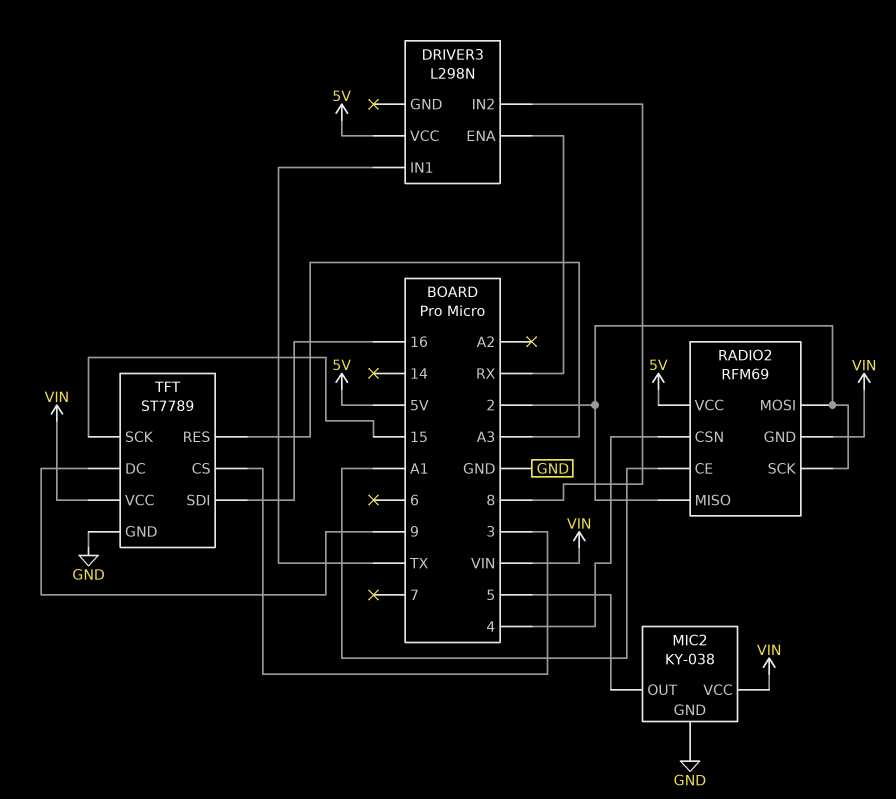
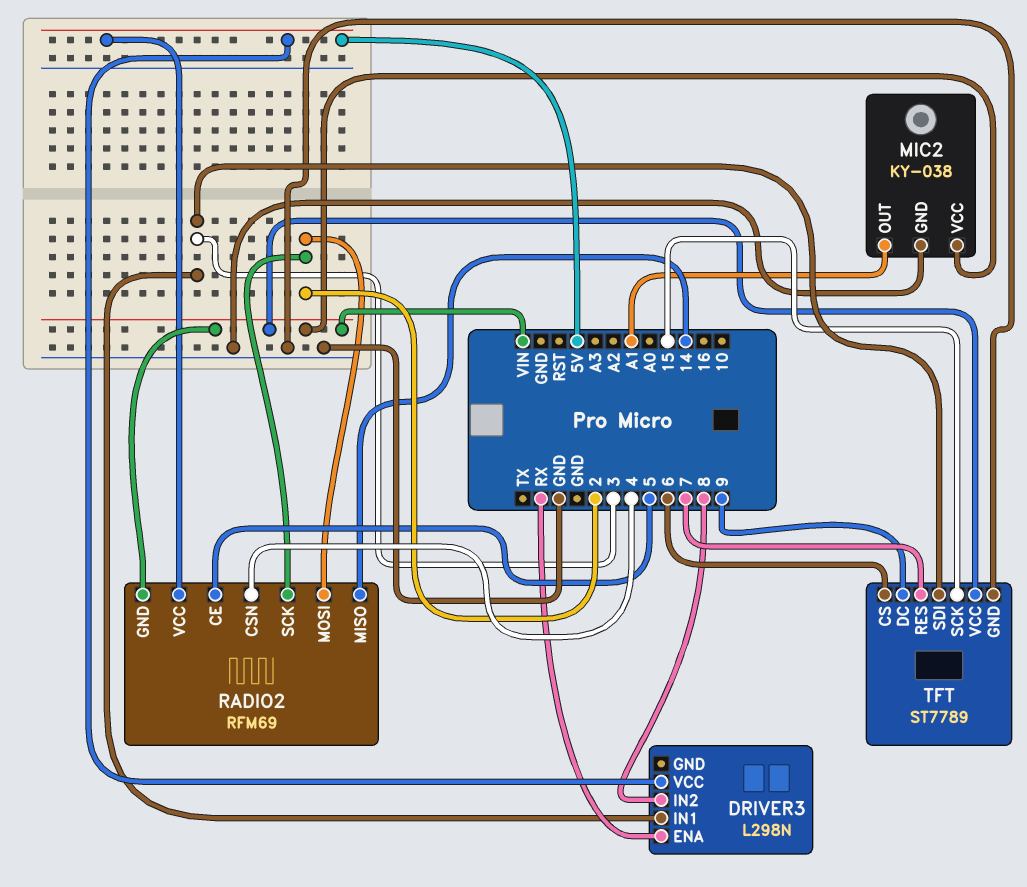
DRIVER3 pin IN1: TX -> 3
MIC2 pin OUT: 5 -> A1
RADIO2 pin CE: A1 -> 5
RADIO2 pin MISO: 2 -> 14
TFT pin CS: 3 -> 6
TFT pin RES: A3 -> 7
TFT pin SDI: 16 -> 3

